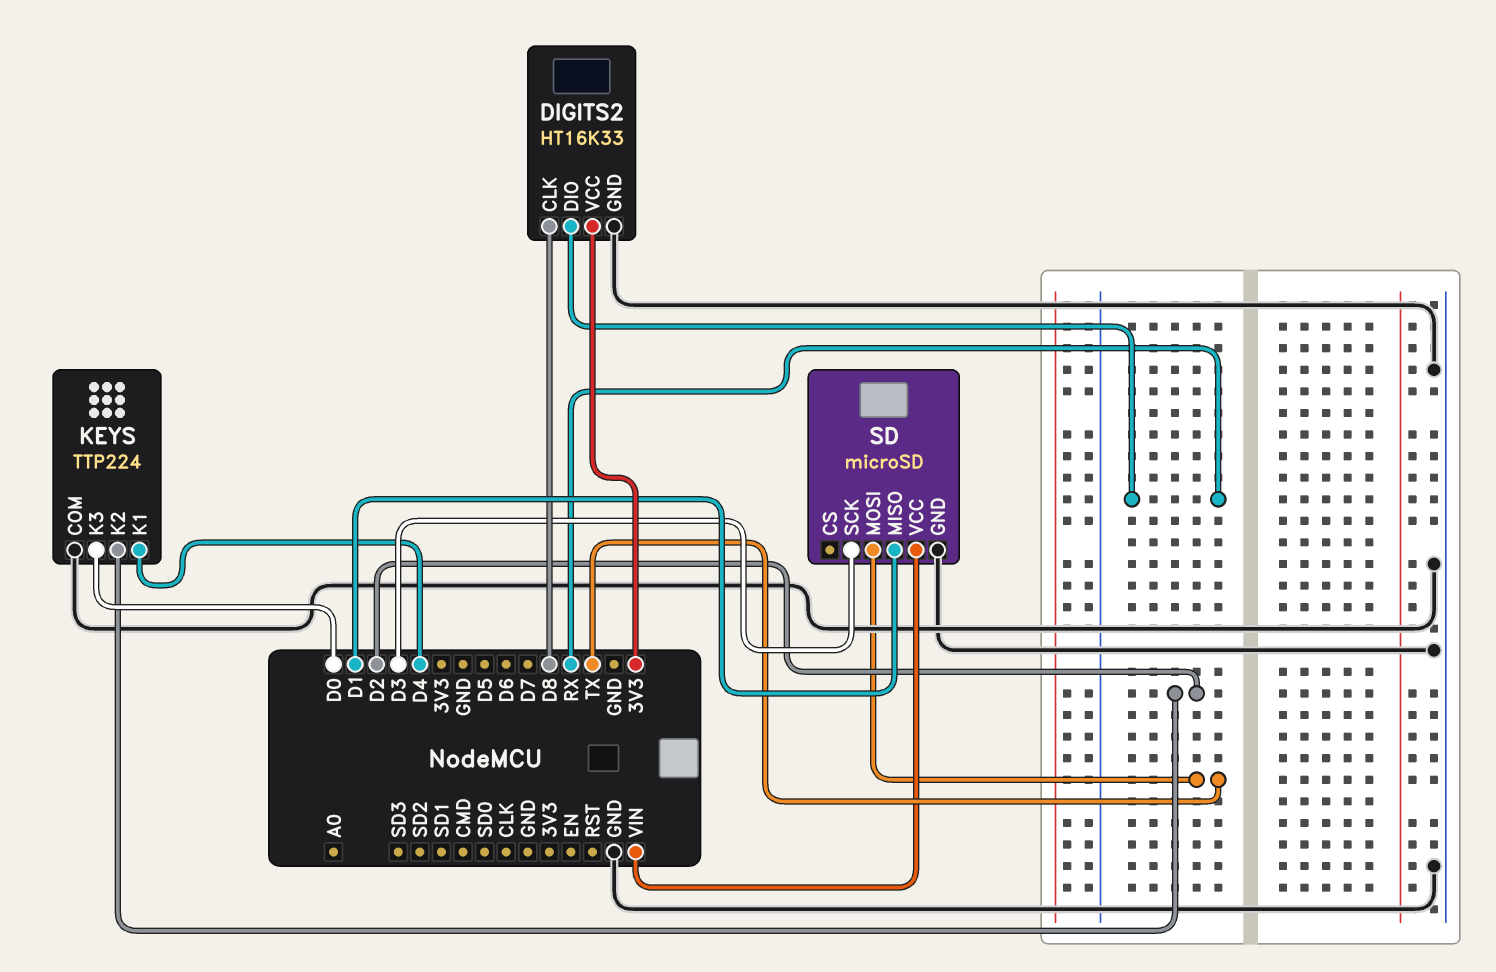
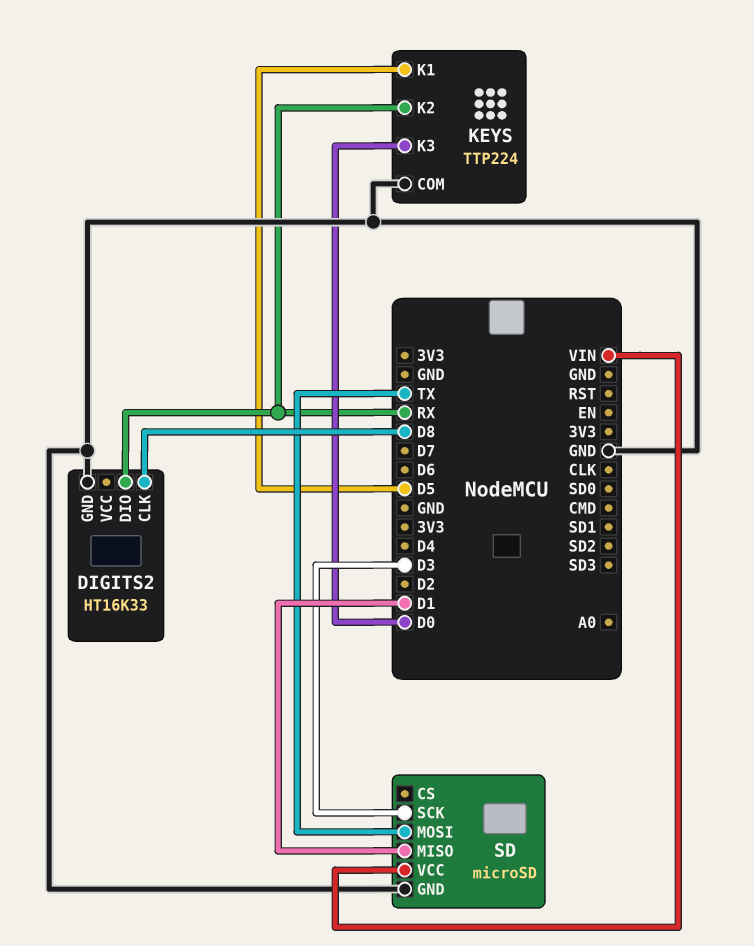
DIGITS2 pin VCC: 3V3 -> none
KEYS pin K1: D4 -> D5
KEYS pin K2: D2 -> RX

